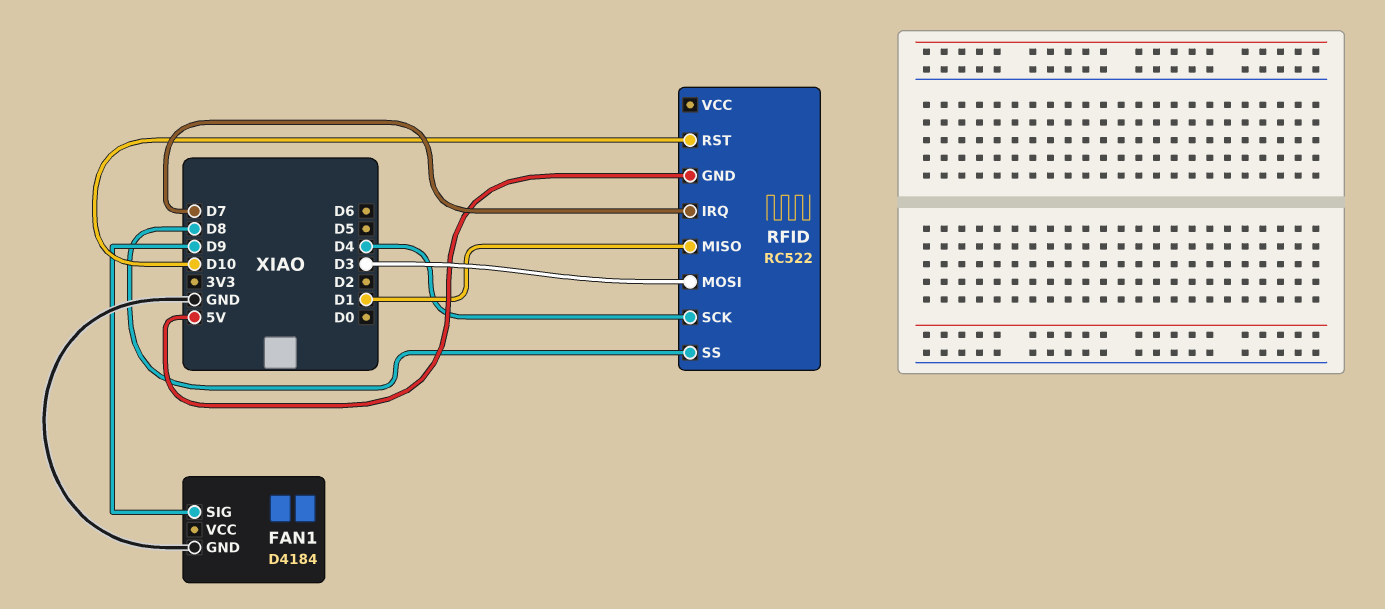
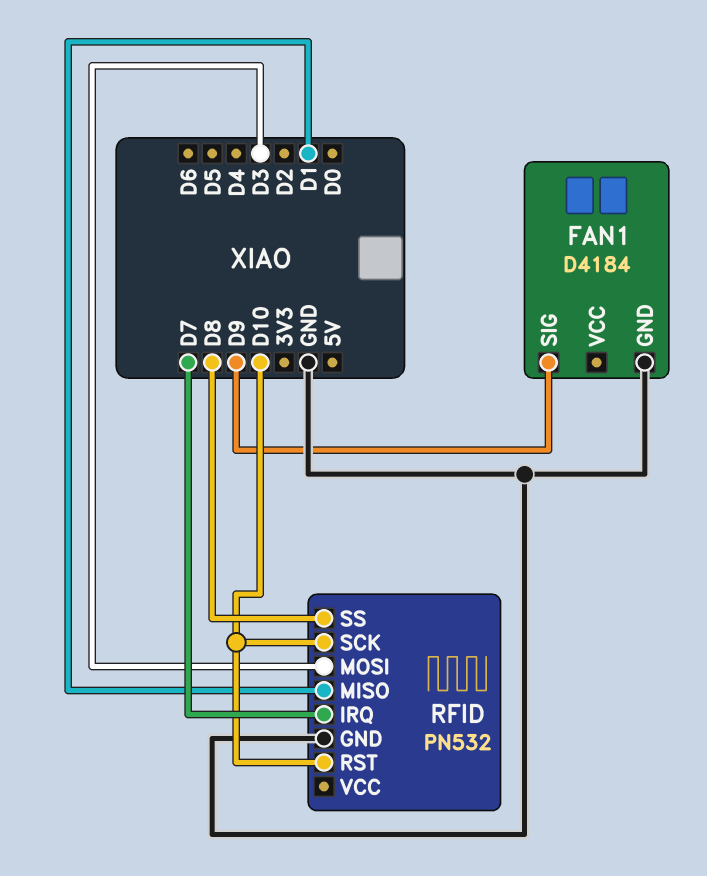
RFID: RC522 -> PN532
RFID pin GND: 5V -> GND
RFID pin SCK: D4 -> D10

